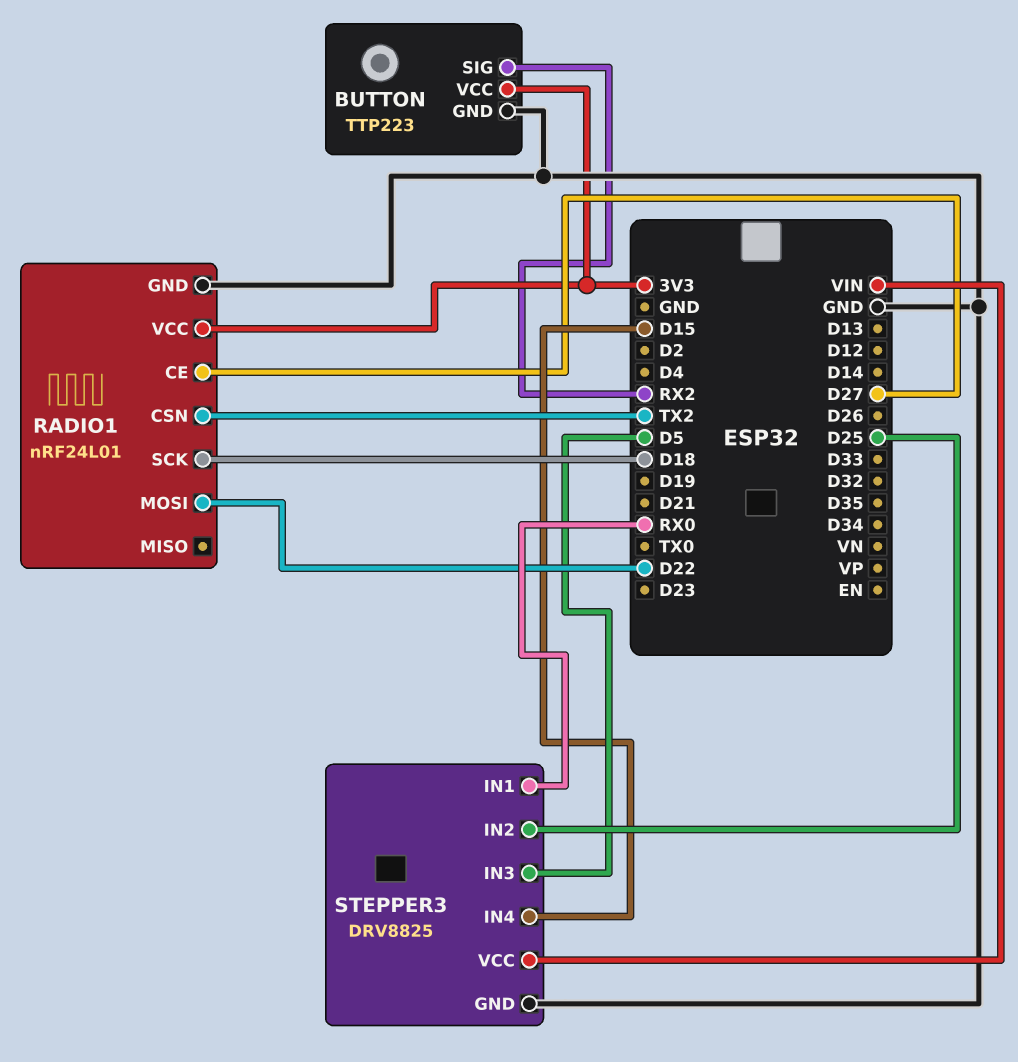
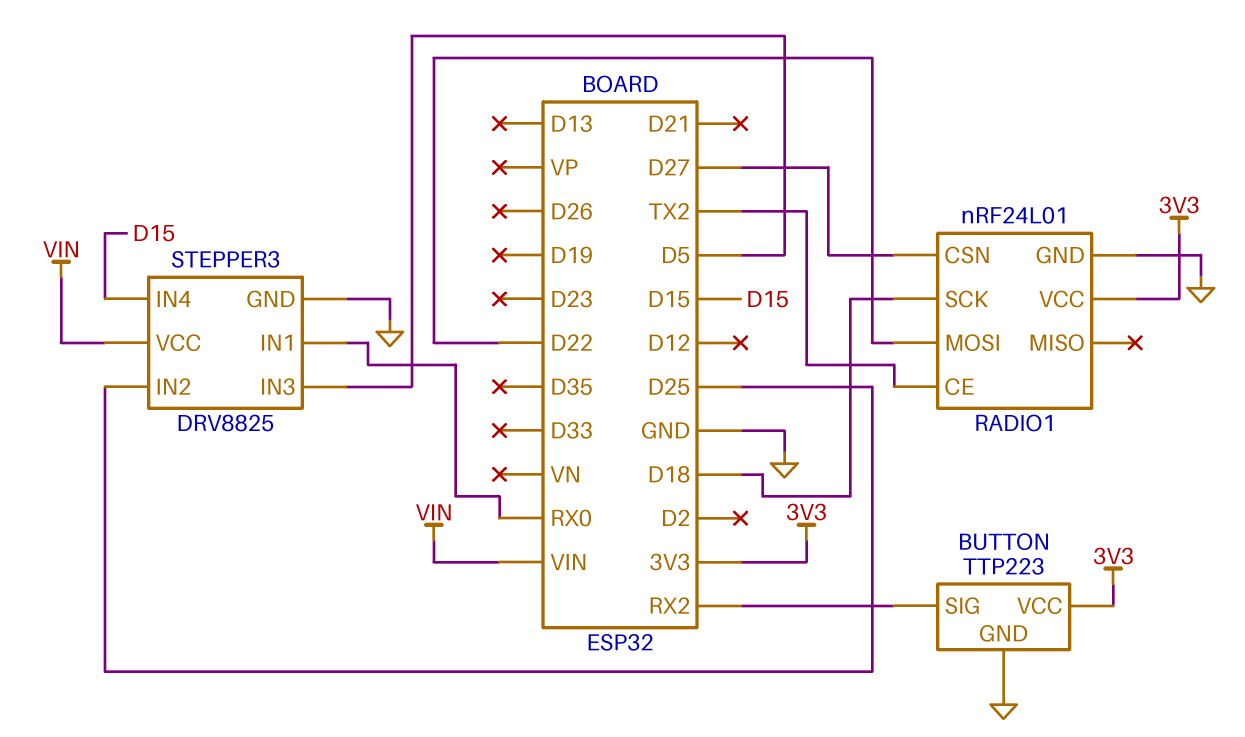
RADIO1 pin CE: D27 -> TX2
RADIO1 pin CSN: TX2 -> D27

